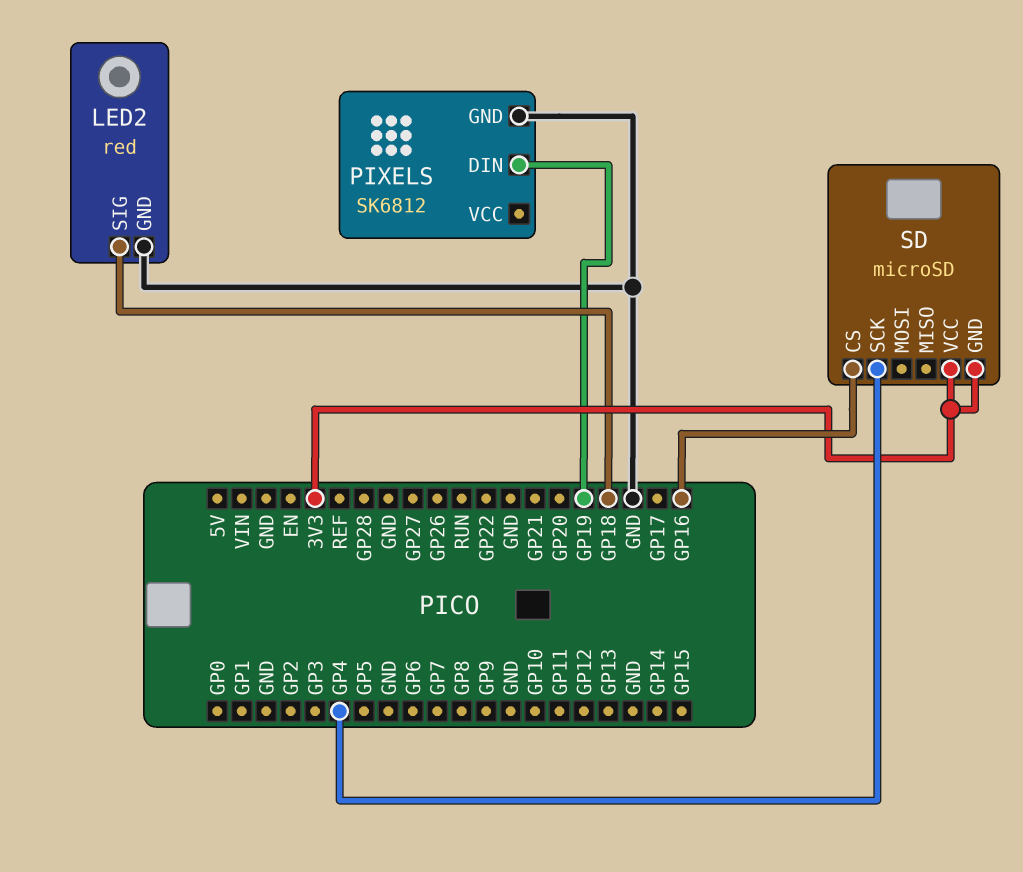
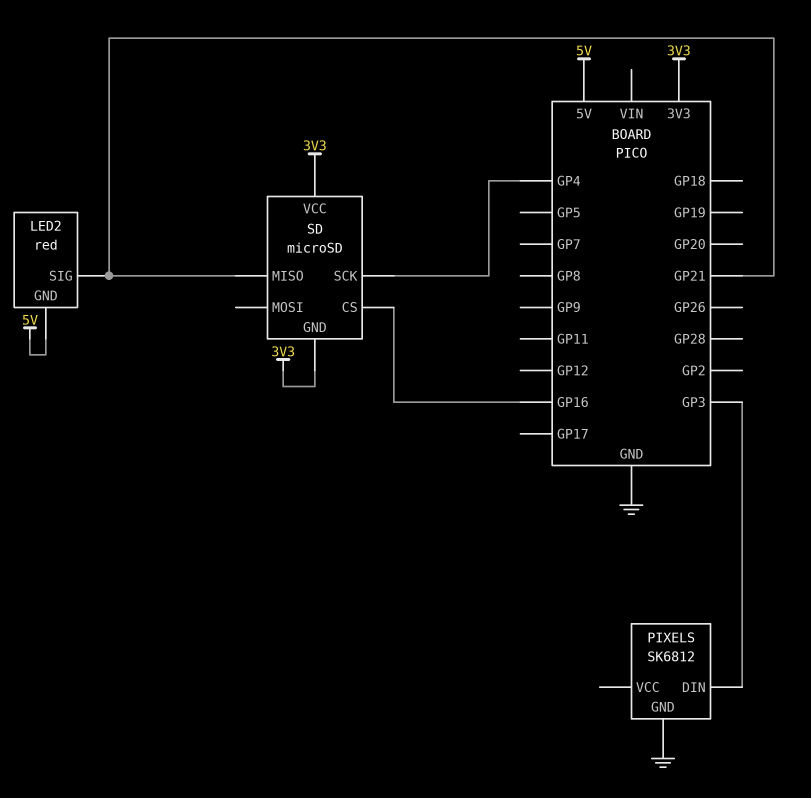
LED2 pin GND: GND -> 5V
LED2 pin SIG: GP18 -> GP21
PIXELS pin DIN: GP19 -> GP3
SD pin MISO: none -> GP21

